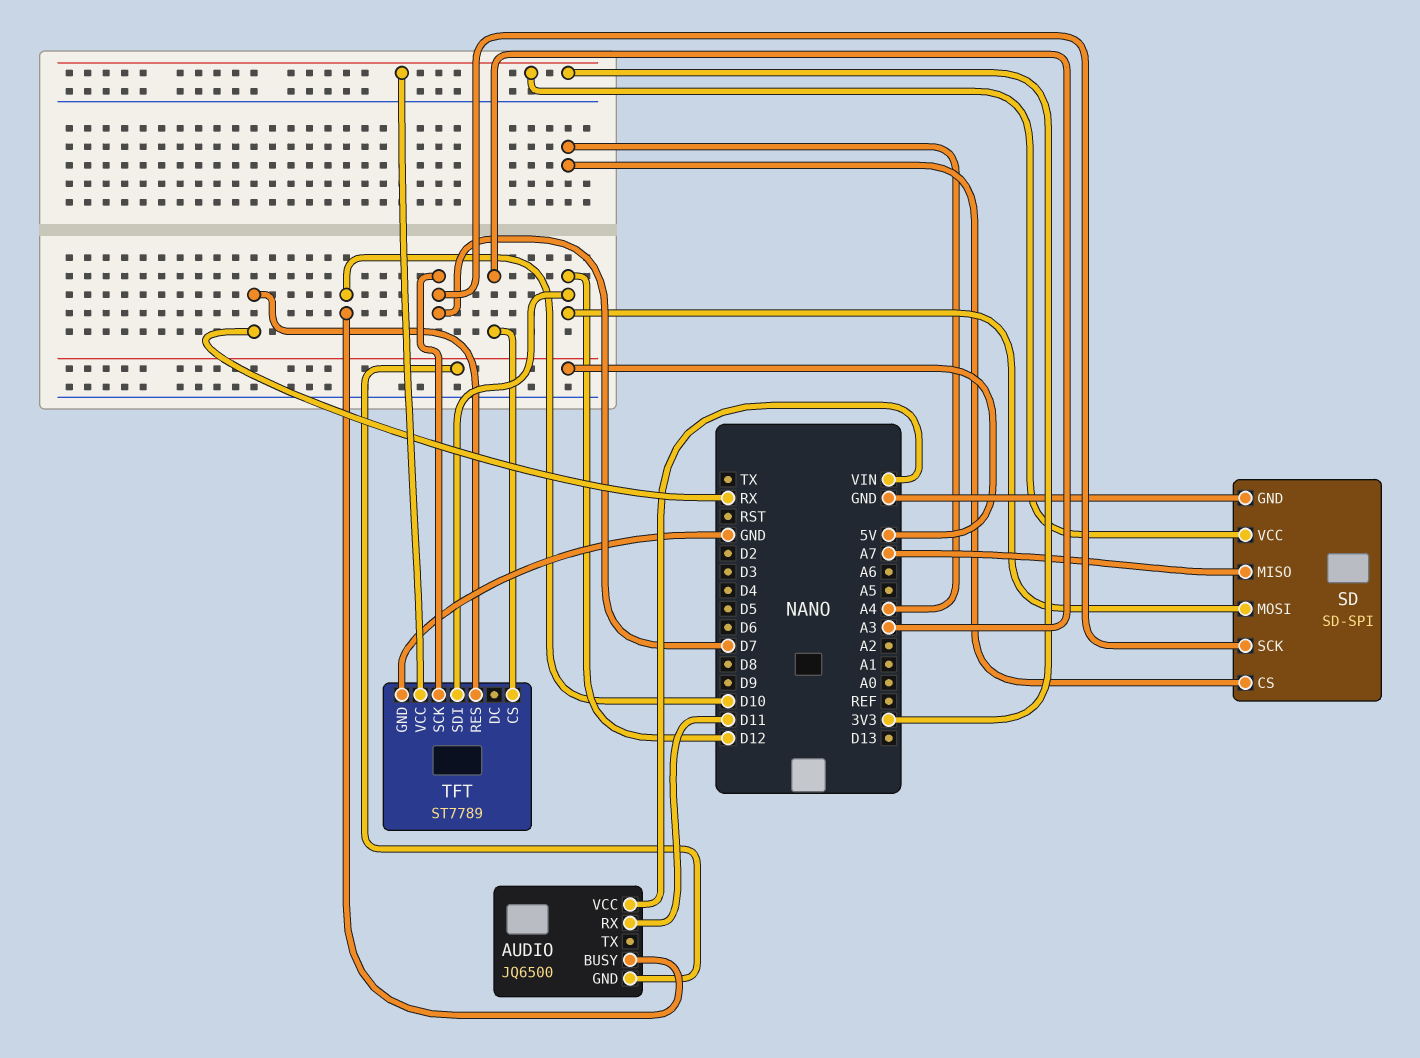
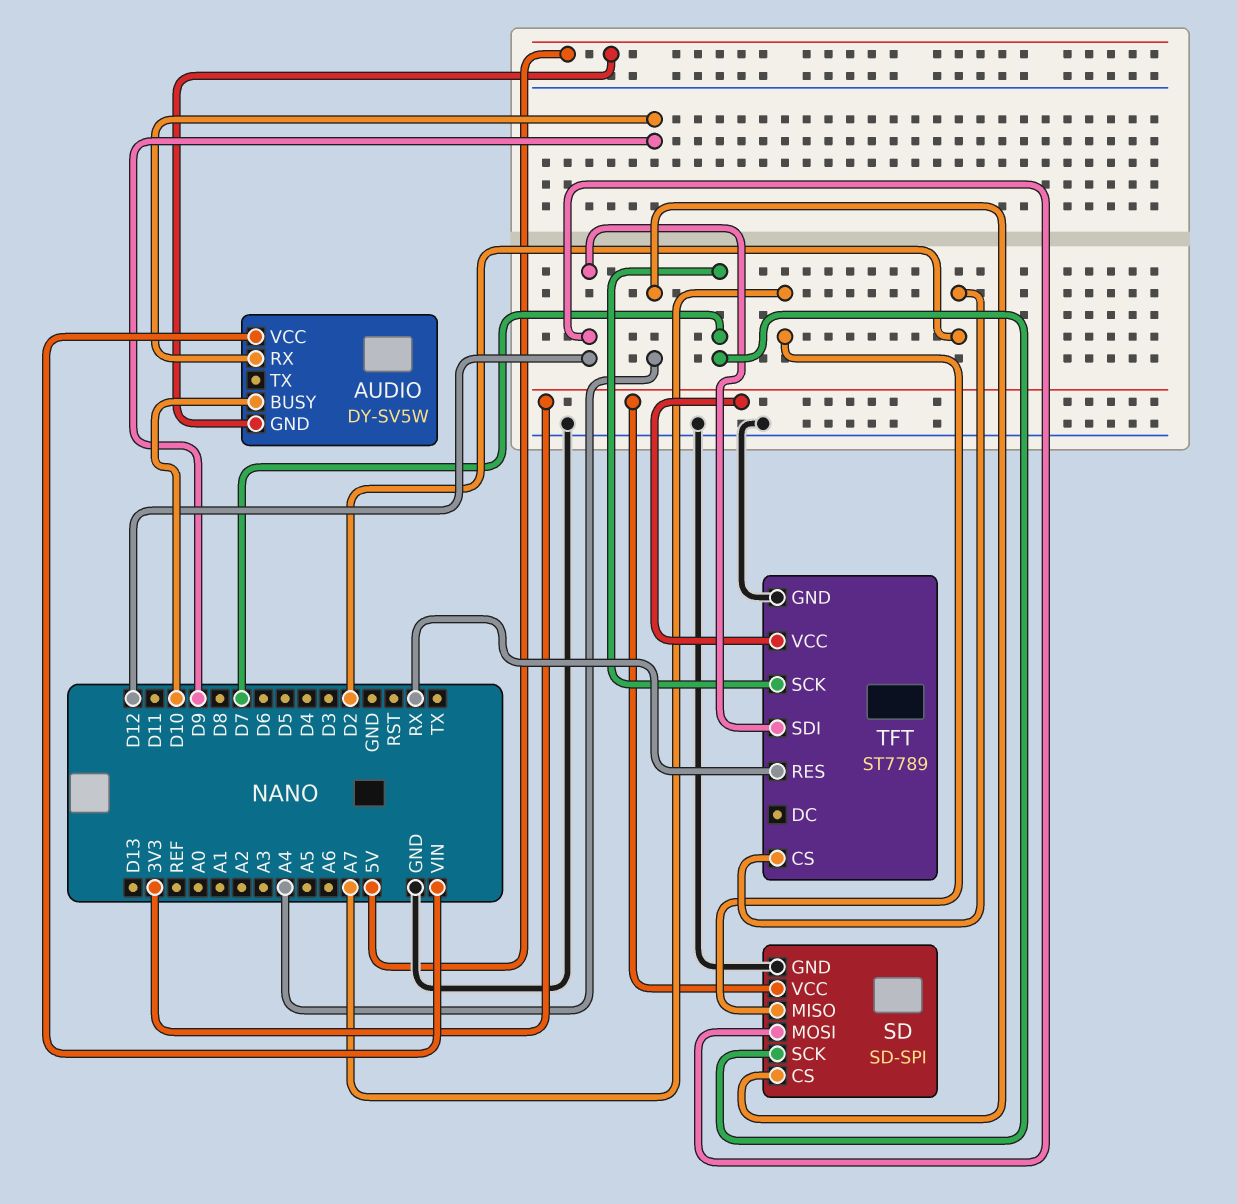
AUDIO: JQ6500 -> DY-SV5W
AUDIO pin RX: D11 -> D9
TFT pin CS: A3 -> D2

